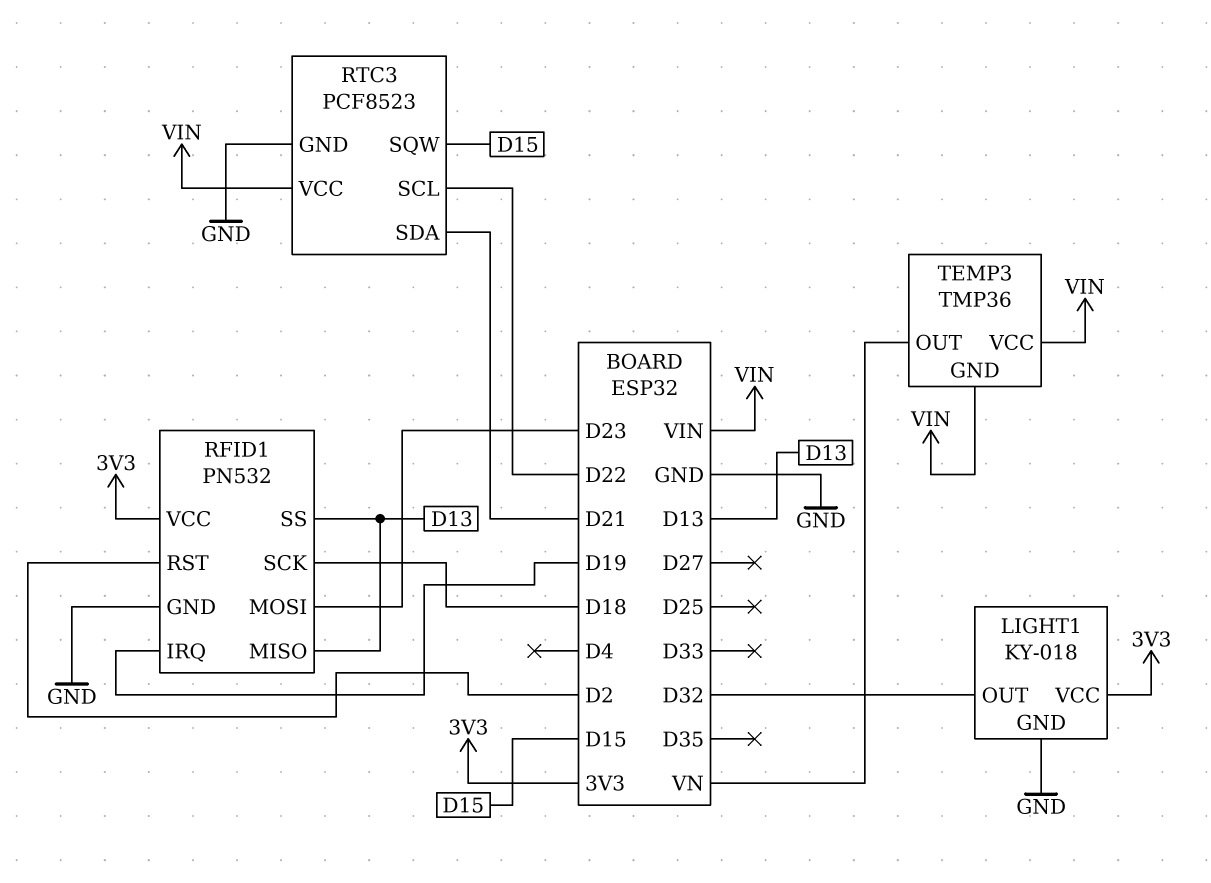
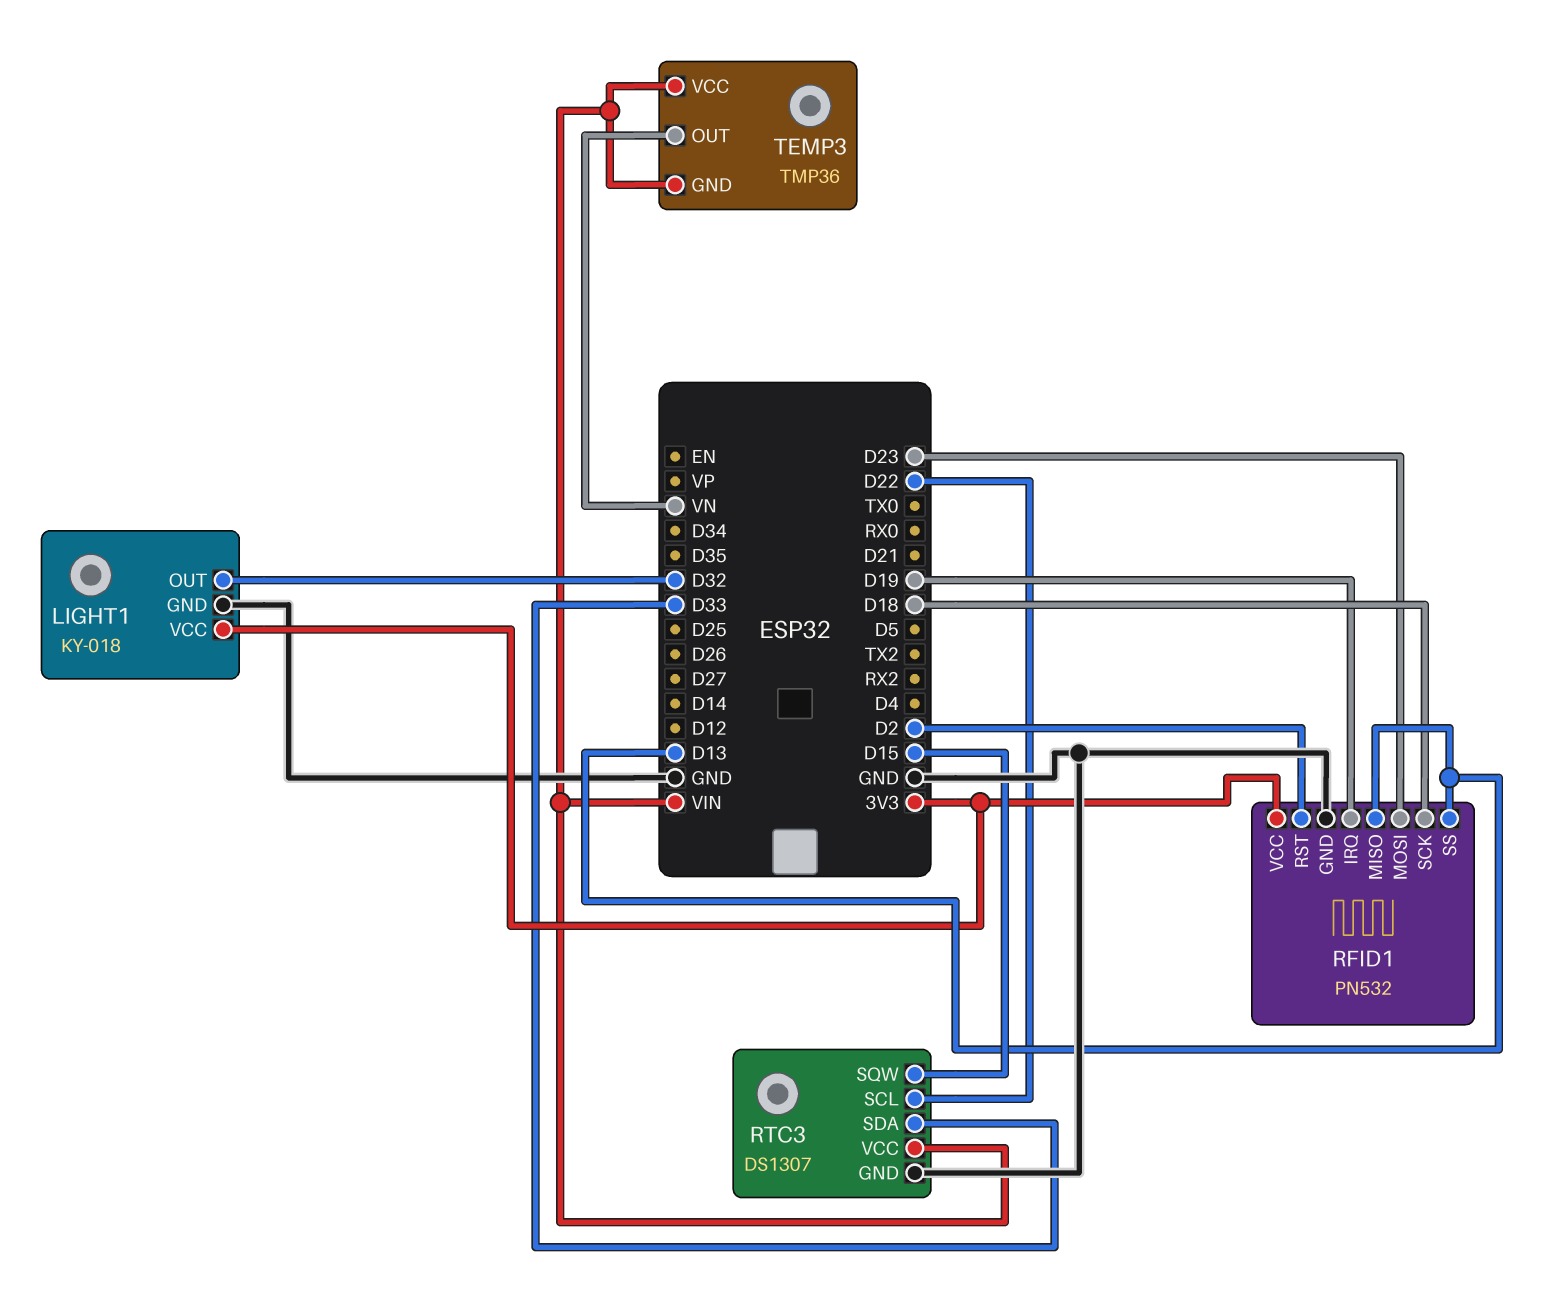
RTC3: PCF8523 -> DS1307
RTC3 pin SDA: D21 -> D33

